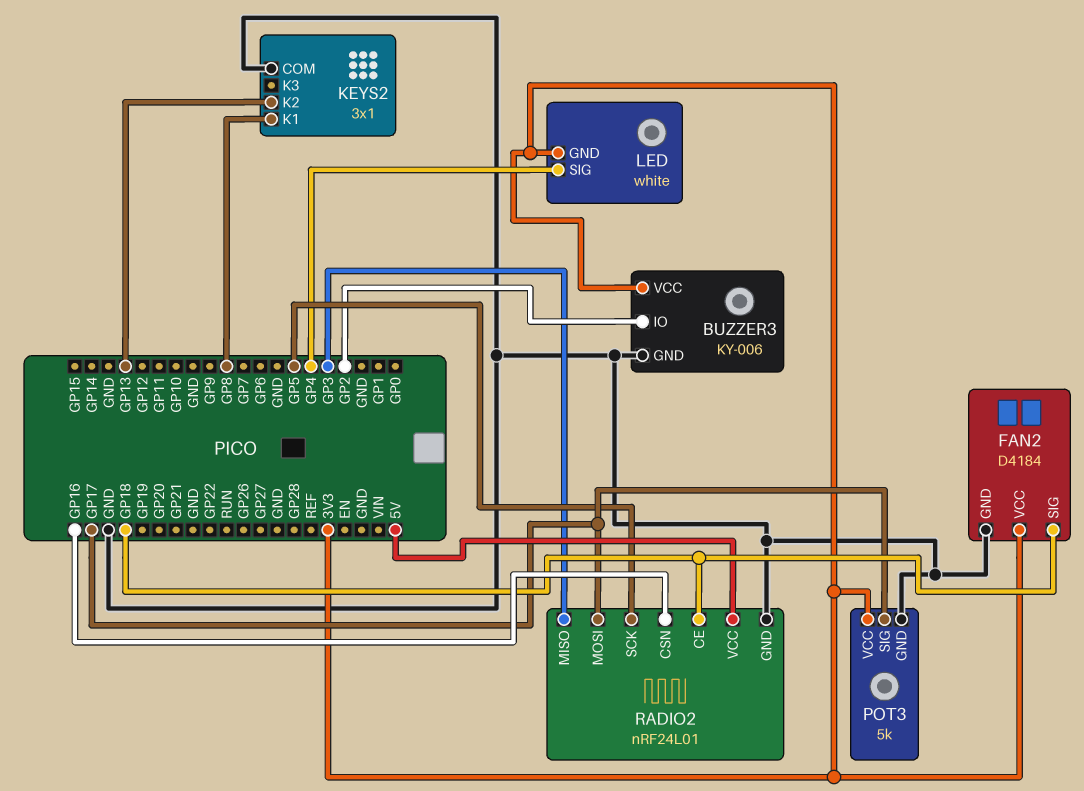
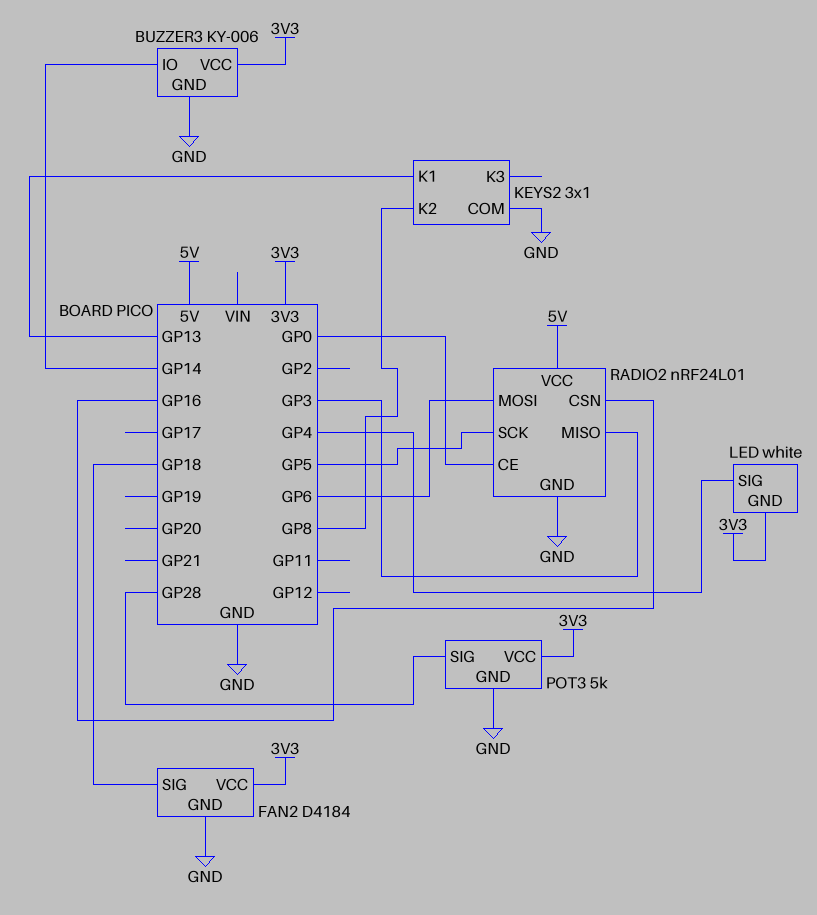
BUZZER3 pin IO: GP2 -> GP14
KEYS2 pin K1: GP8 -> GP13
KEYS2 pin K2: GP13 -> GP8
POT3 pin SIG: GP17 -> GP28
RADIO2 pin CE: GP18 -> GP0
RADIO2 pin MOSI: GP17 -> GP6

